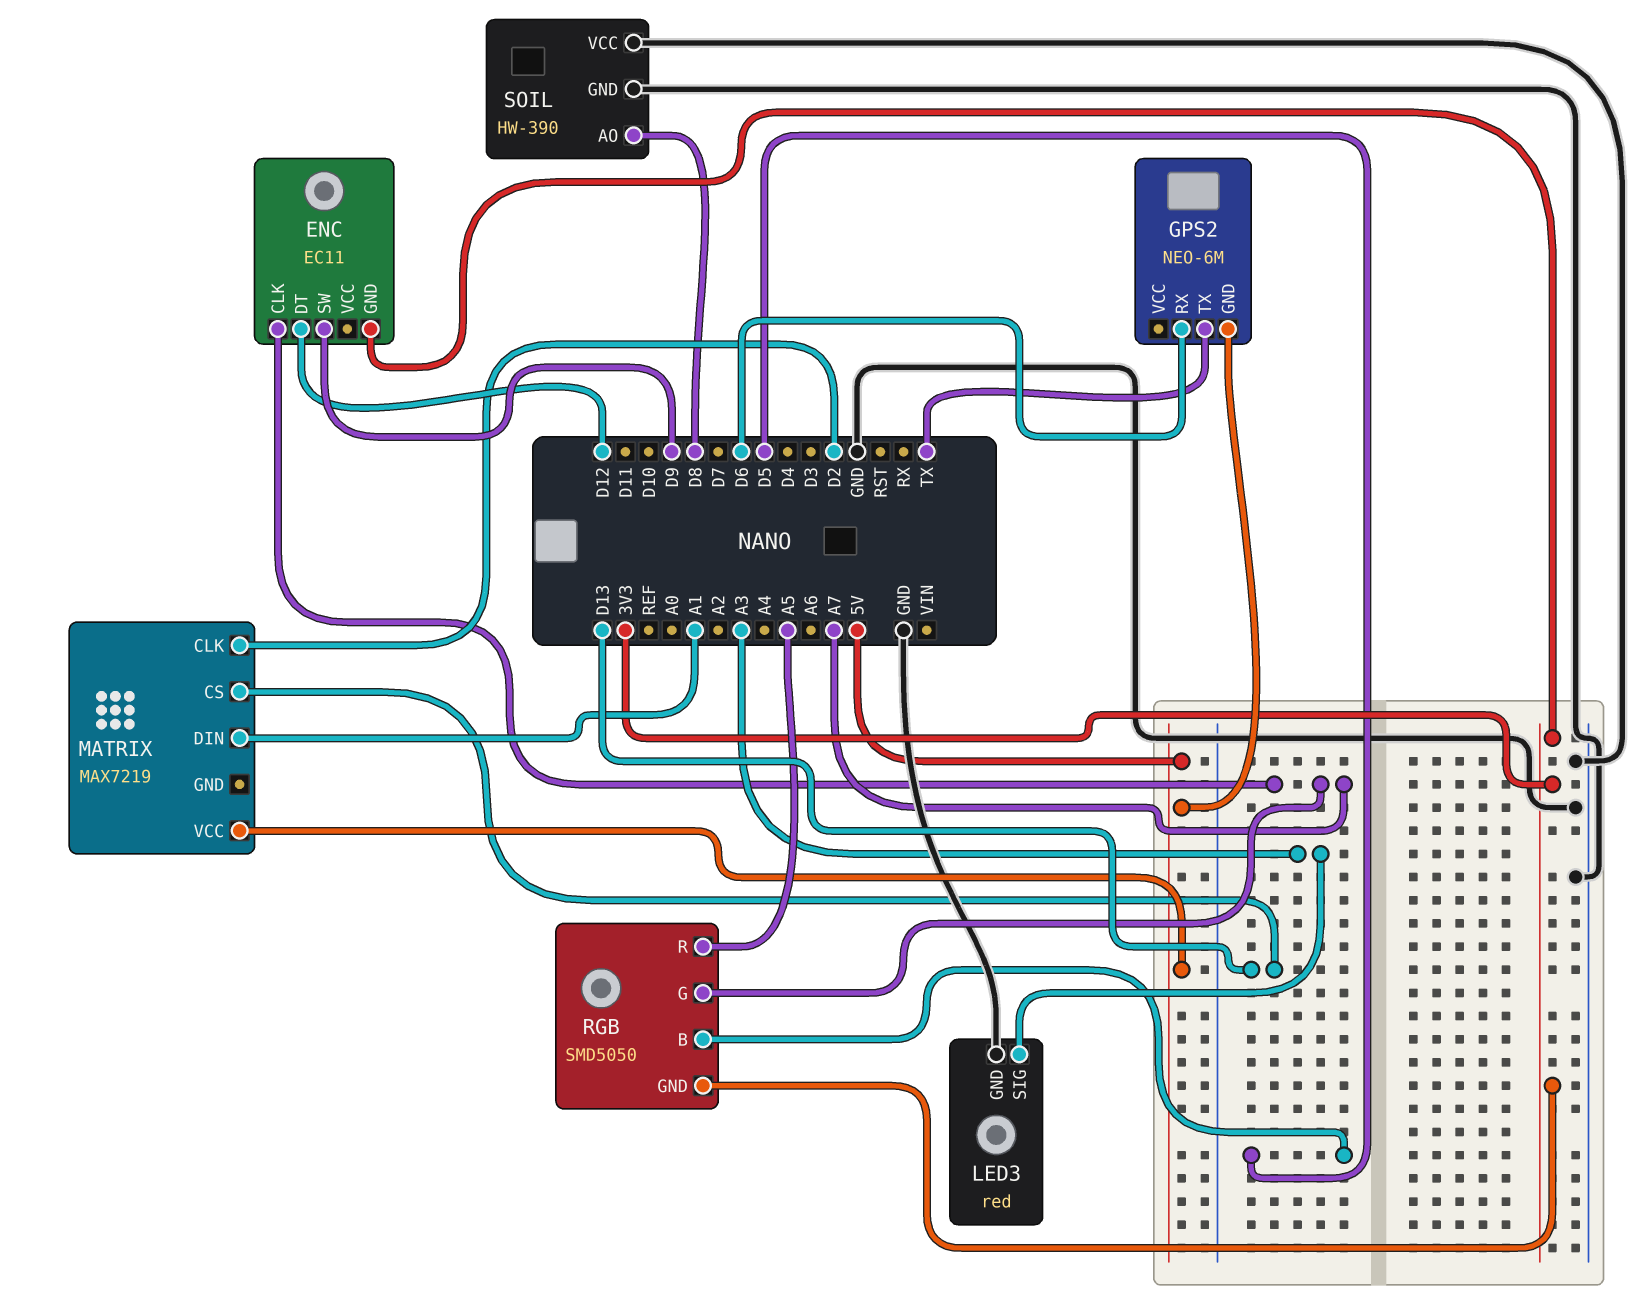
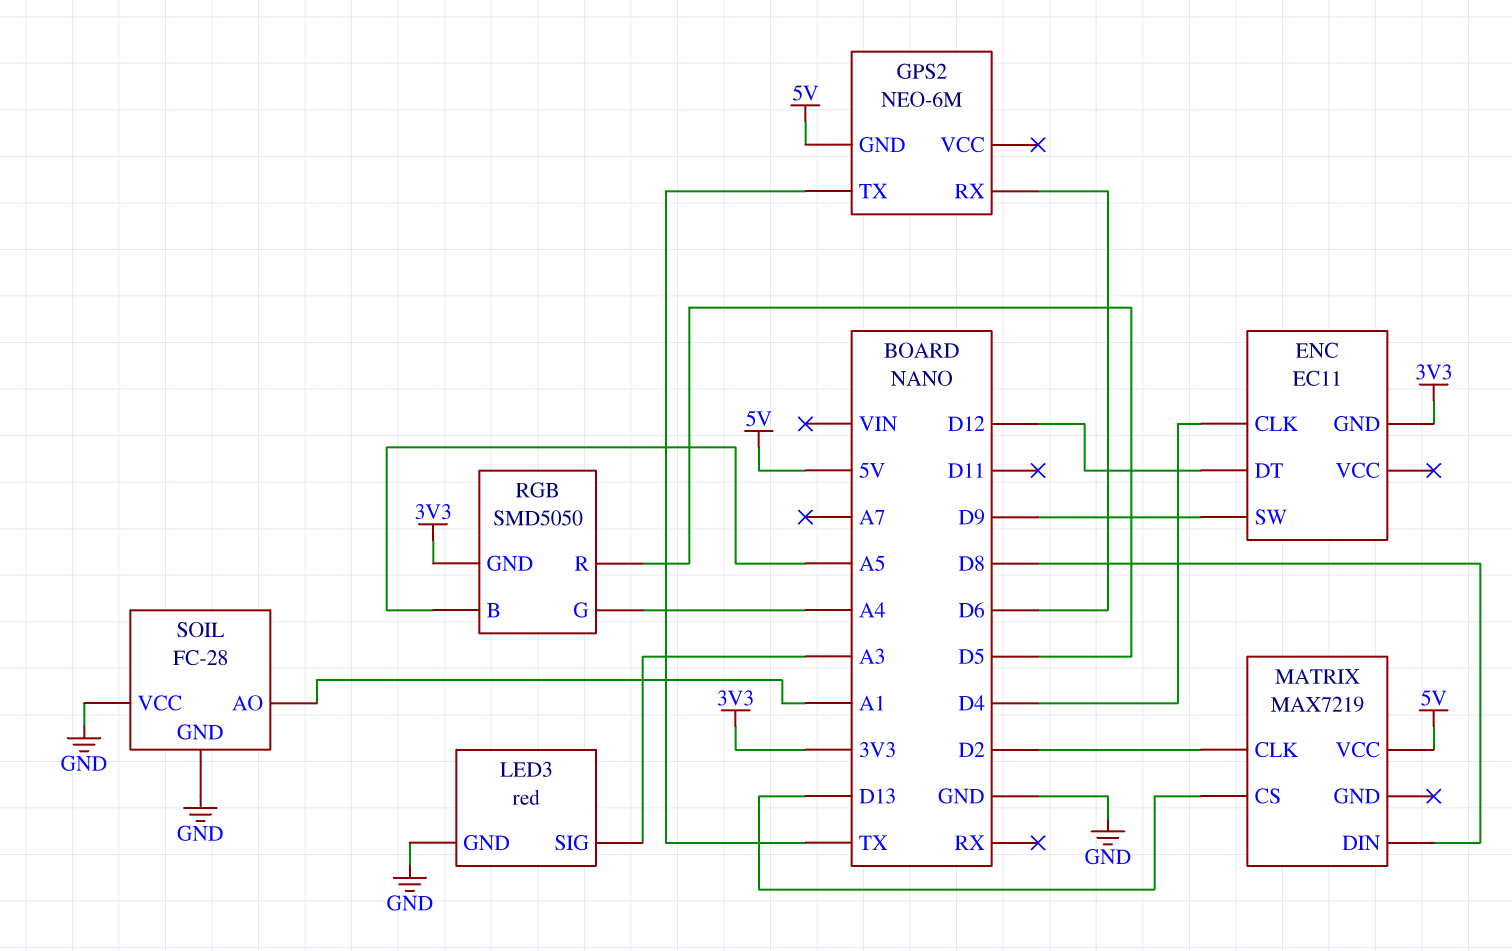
ENC pin CLK: A7 -> D4
MATRIX pin DIN: A1 -> D8
RGB pin B: D5 -> A5
RGB pin G: A7 -> A4
RGB pin R: A5 -> D5
SOIL: HW-390 -> FC-28
SOIL pin AO: D8 -> A1

